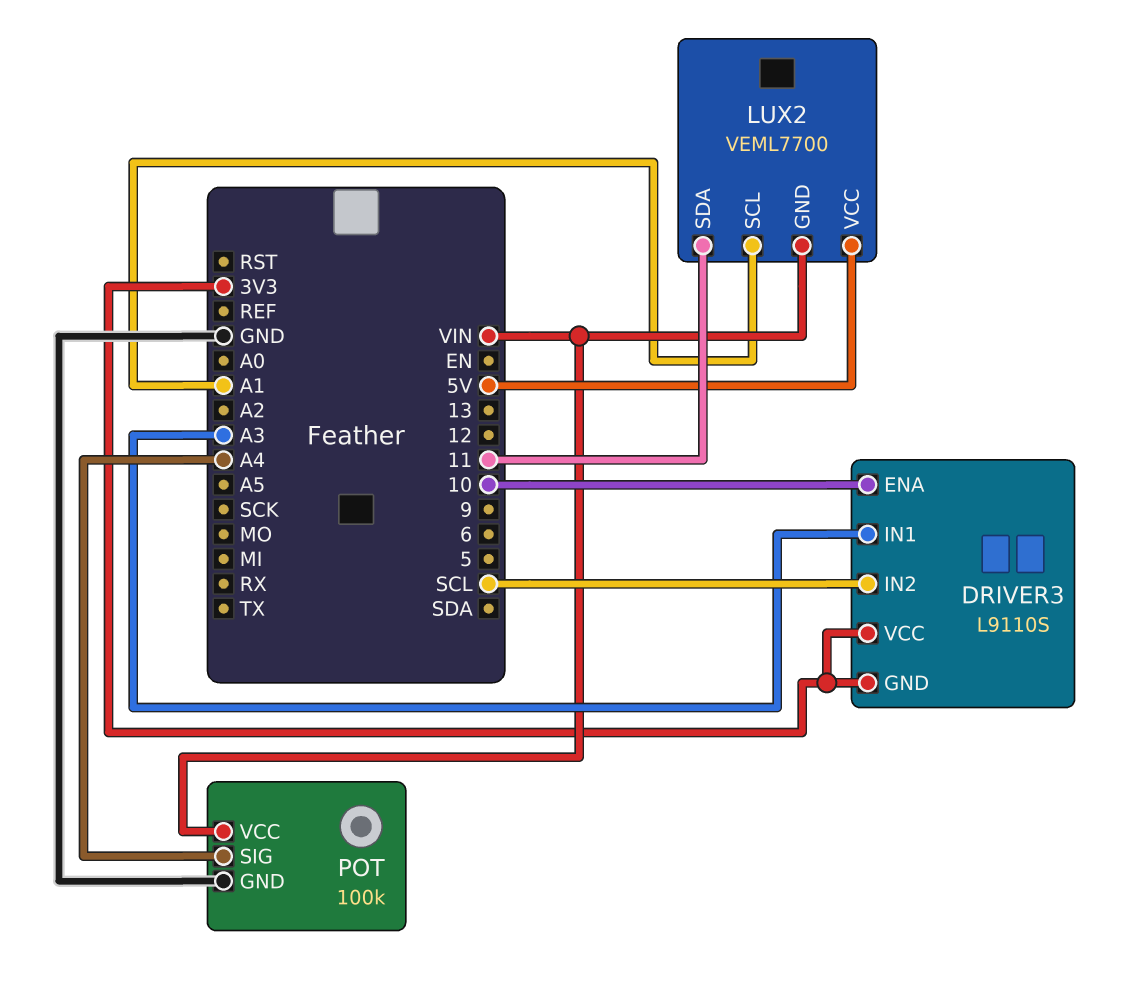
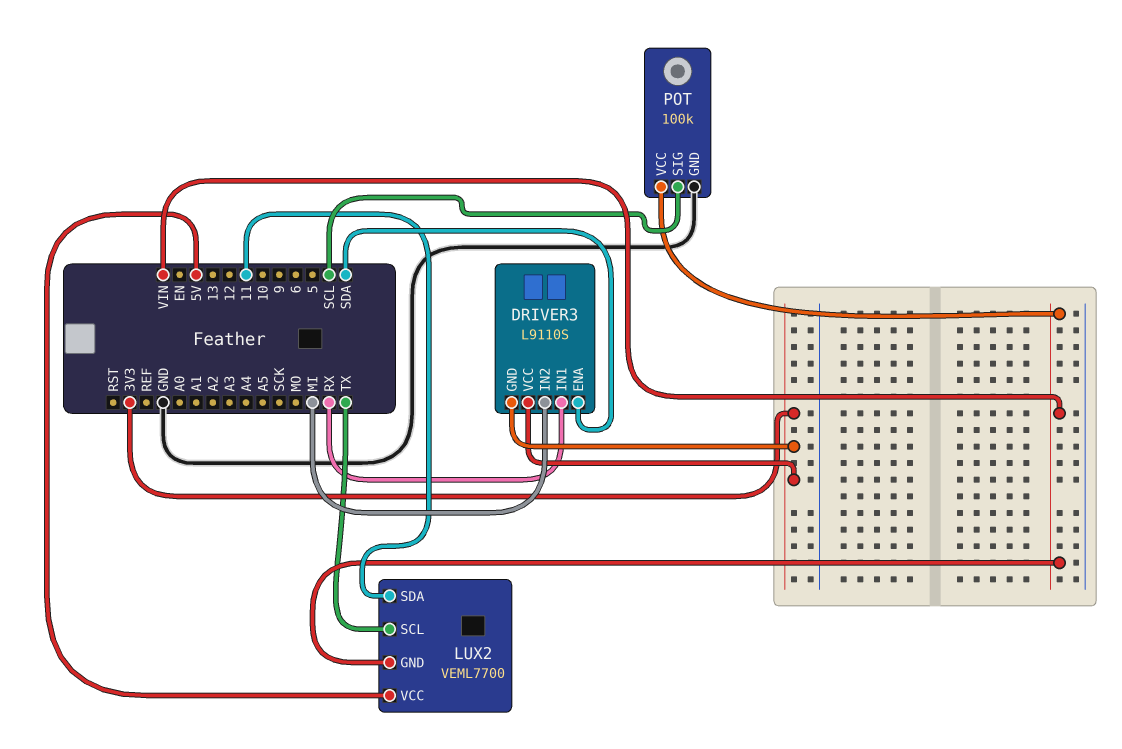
DRIVER3 pin ENA: 10 -> SDA
DRIVER3 pin IN1: A3 -> RX
DRIVER3 pin IN2: SCL -> MI
LUX2 pin SCL: A1 -> TX
POT pin SIG: A4 -> SCL

